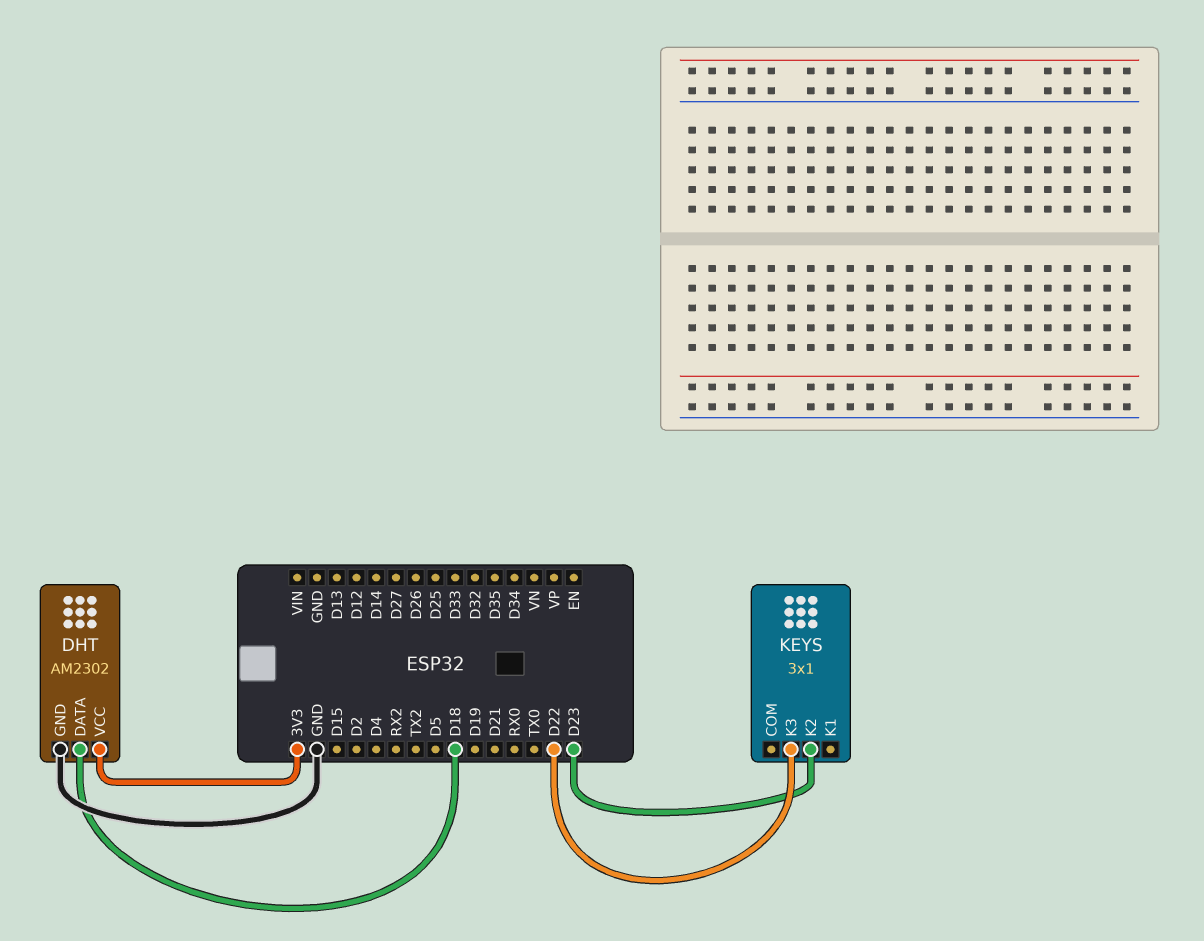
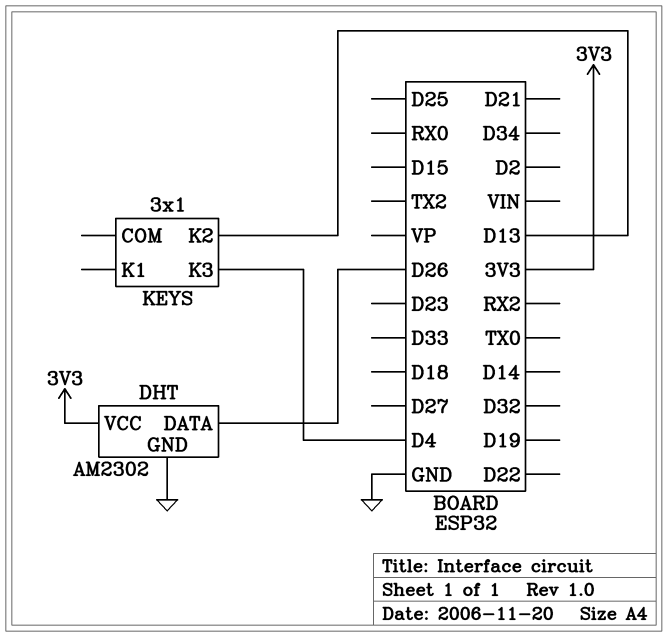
DHT pin DATA: D18 -> D26
KEYS pin K2: D23 -> D13
KEYS pin K3: D22 -> D4

